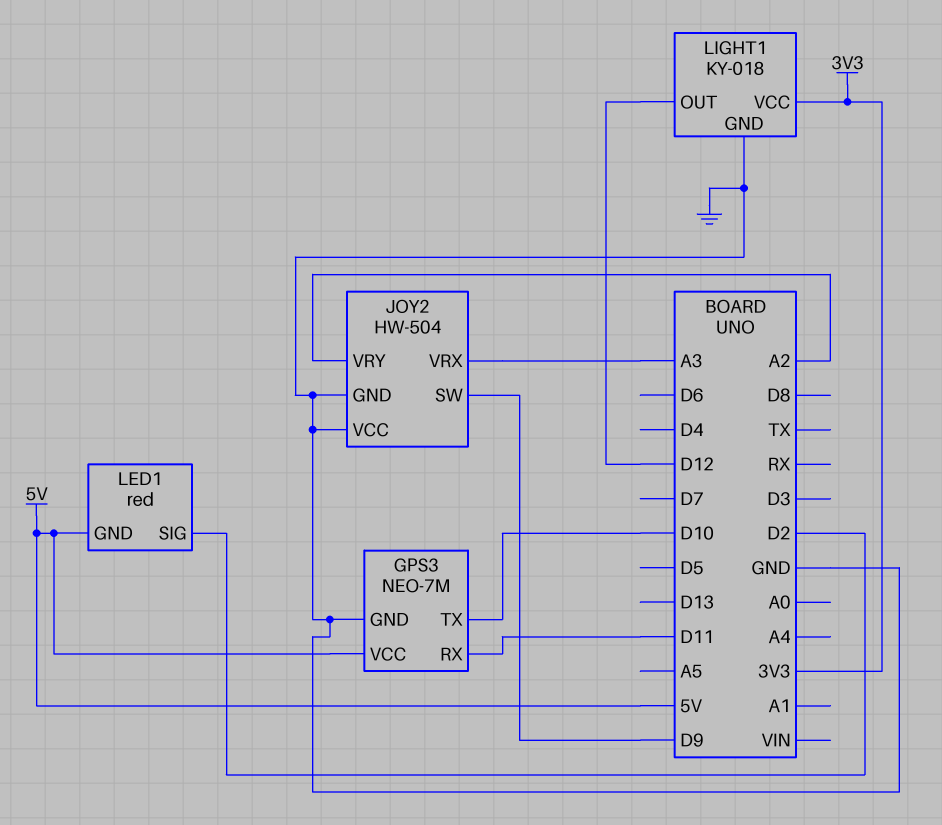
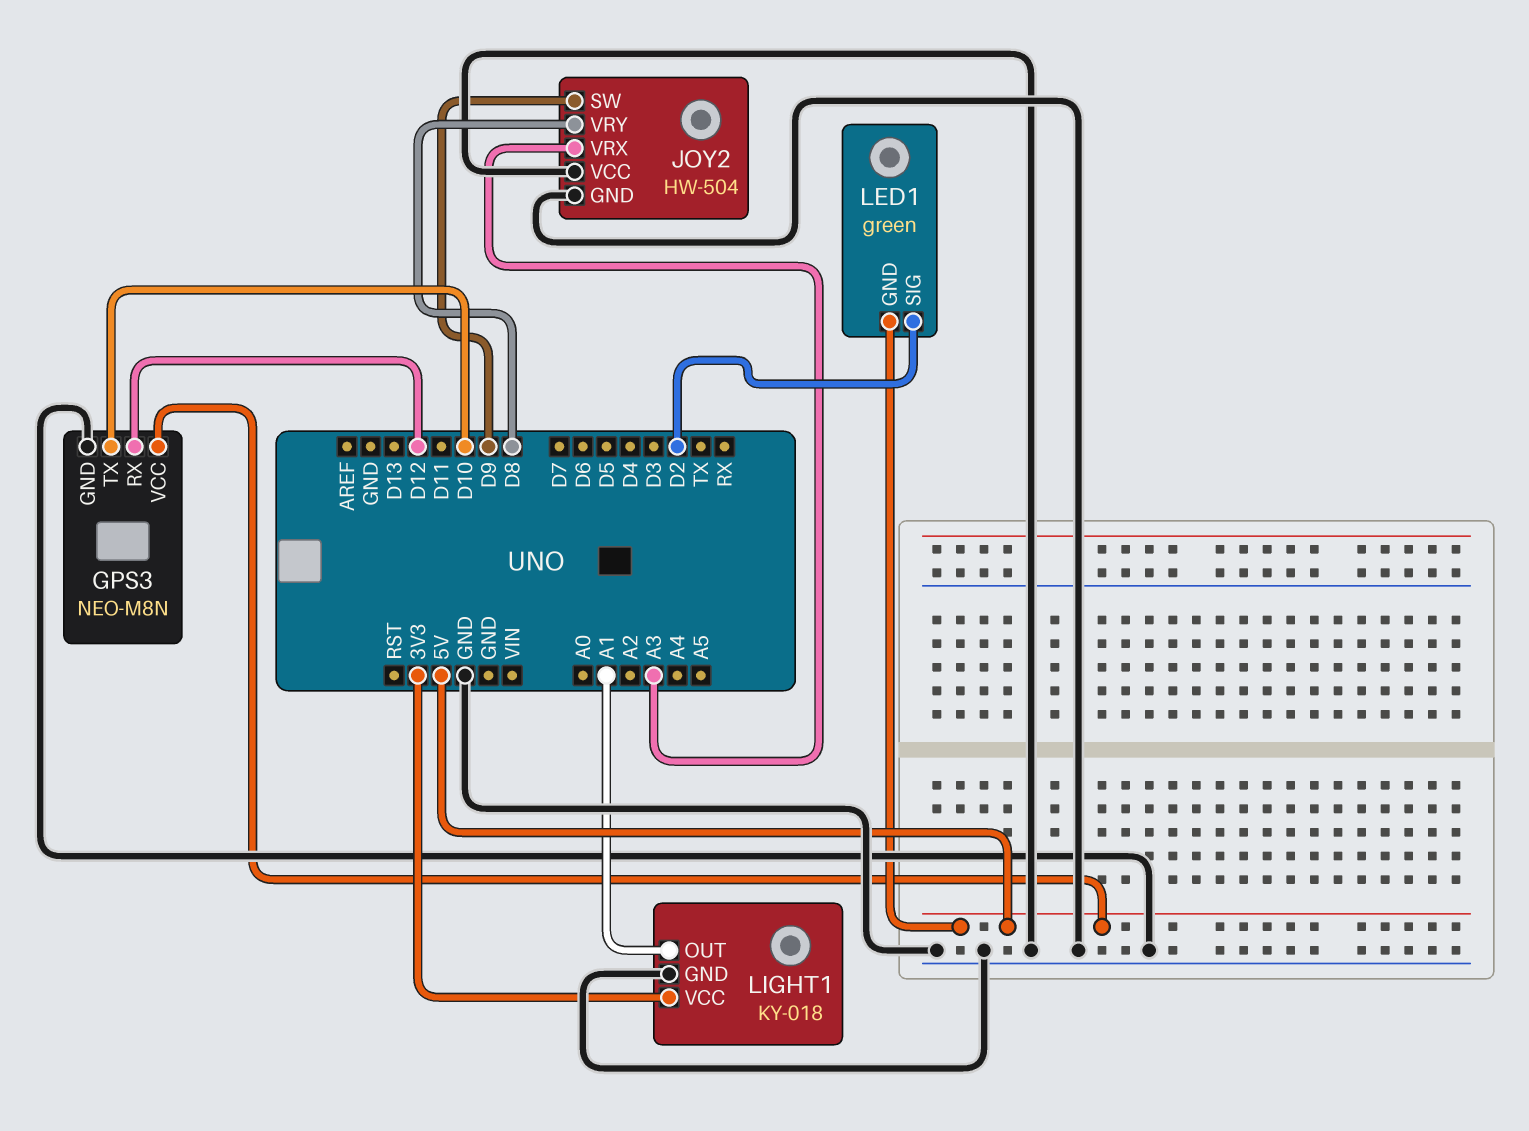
GPS3: NEO-7M -> NEO-M8N
GPS3 pin RX: D11 -> D12
JOY2 pin VRY: A2 -> D8
LED1: red -> green
LIGHT1 pin OUT: D12 -> A1

